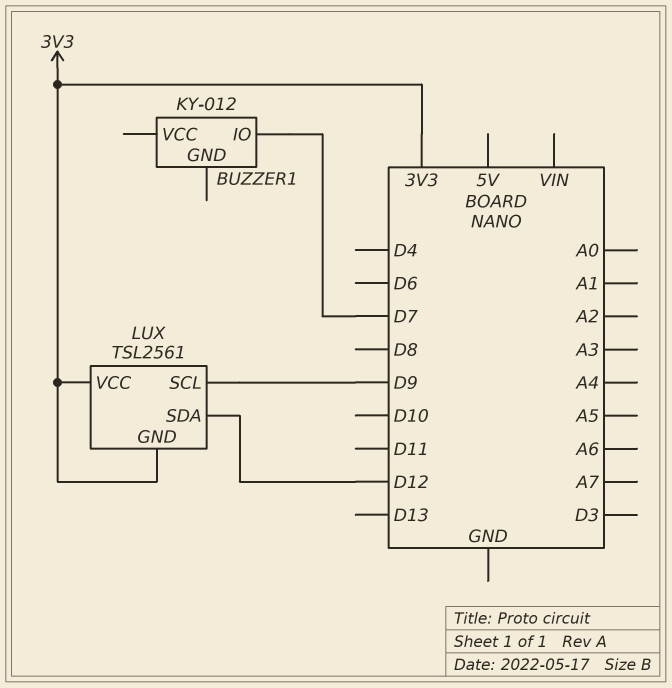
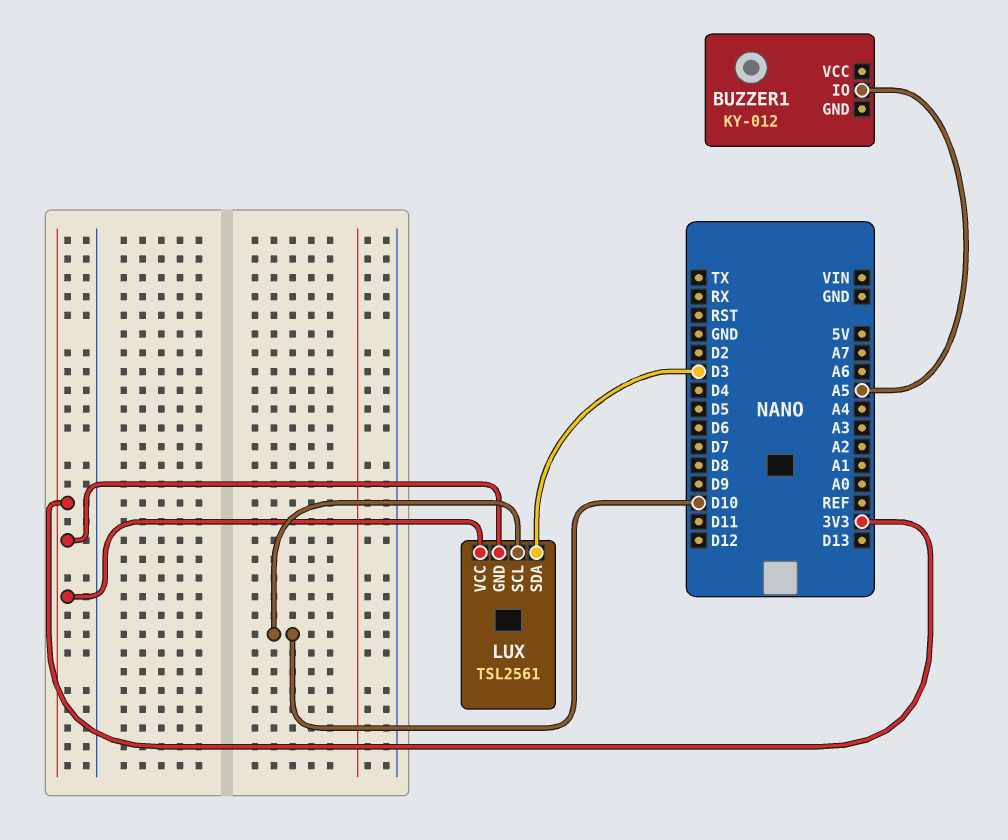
BUZZER1 pin IO: D7 -> A5
LUX pin SCL: D9 -> D10
LUX pin SDA: D12 -> D3

